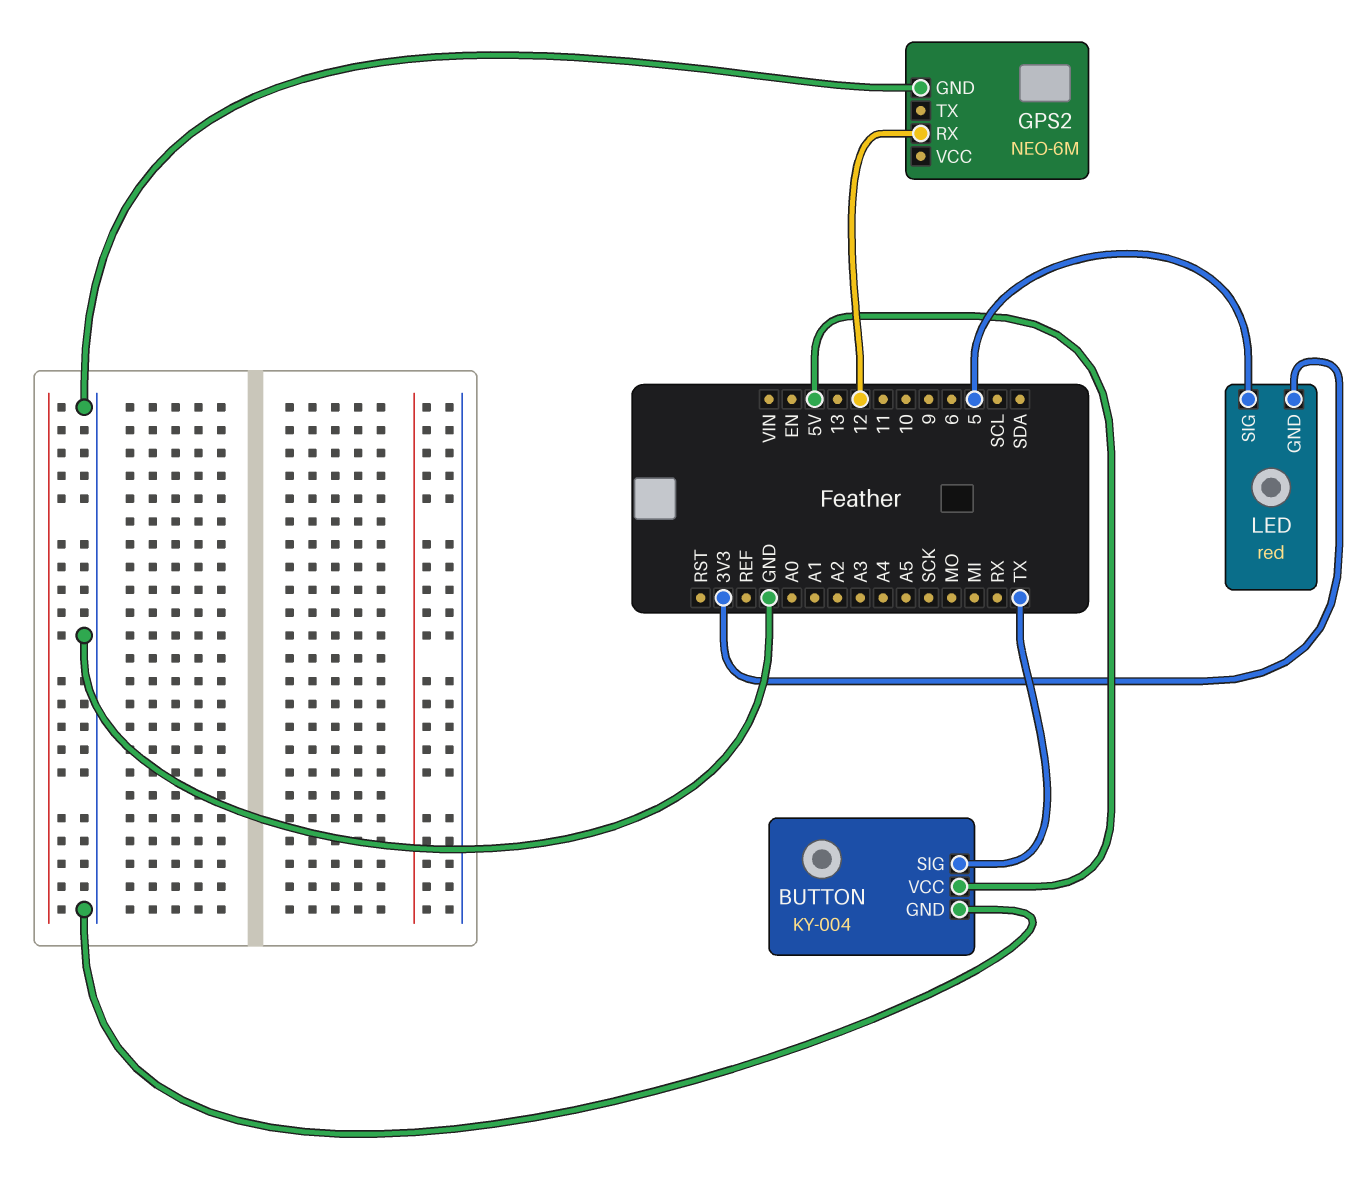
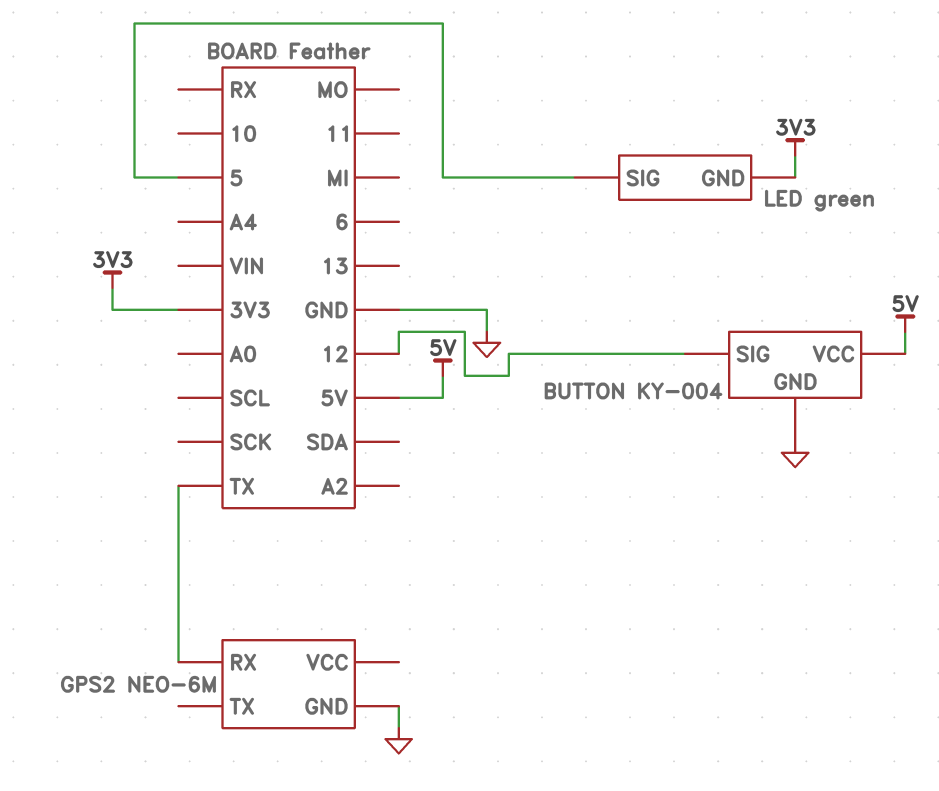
BUTTON pin SIG: TX -> 12
GPS2 pin RX: 12 -> TX
LED: red -> green

